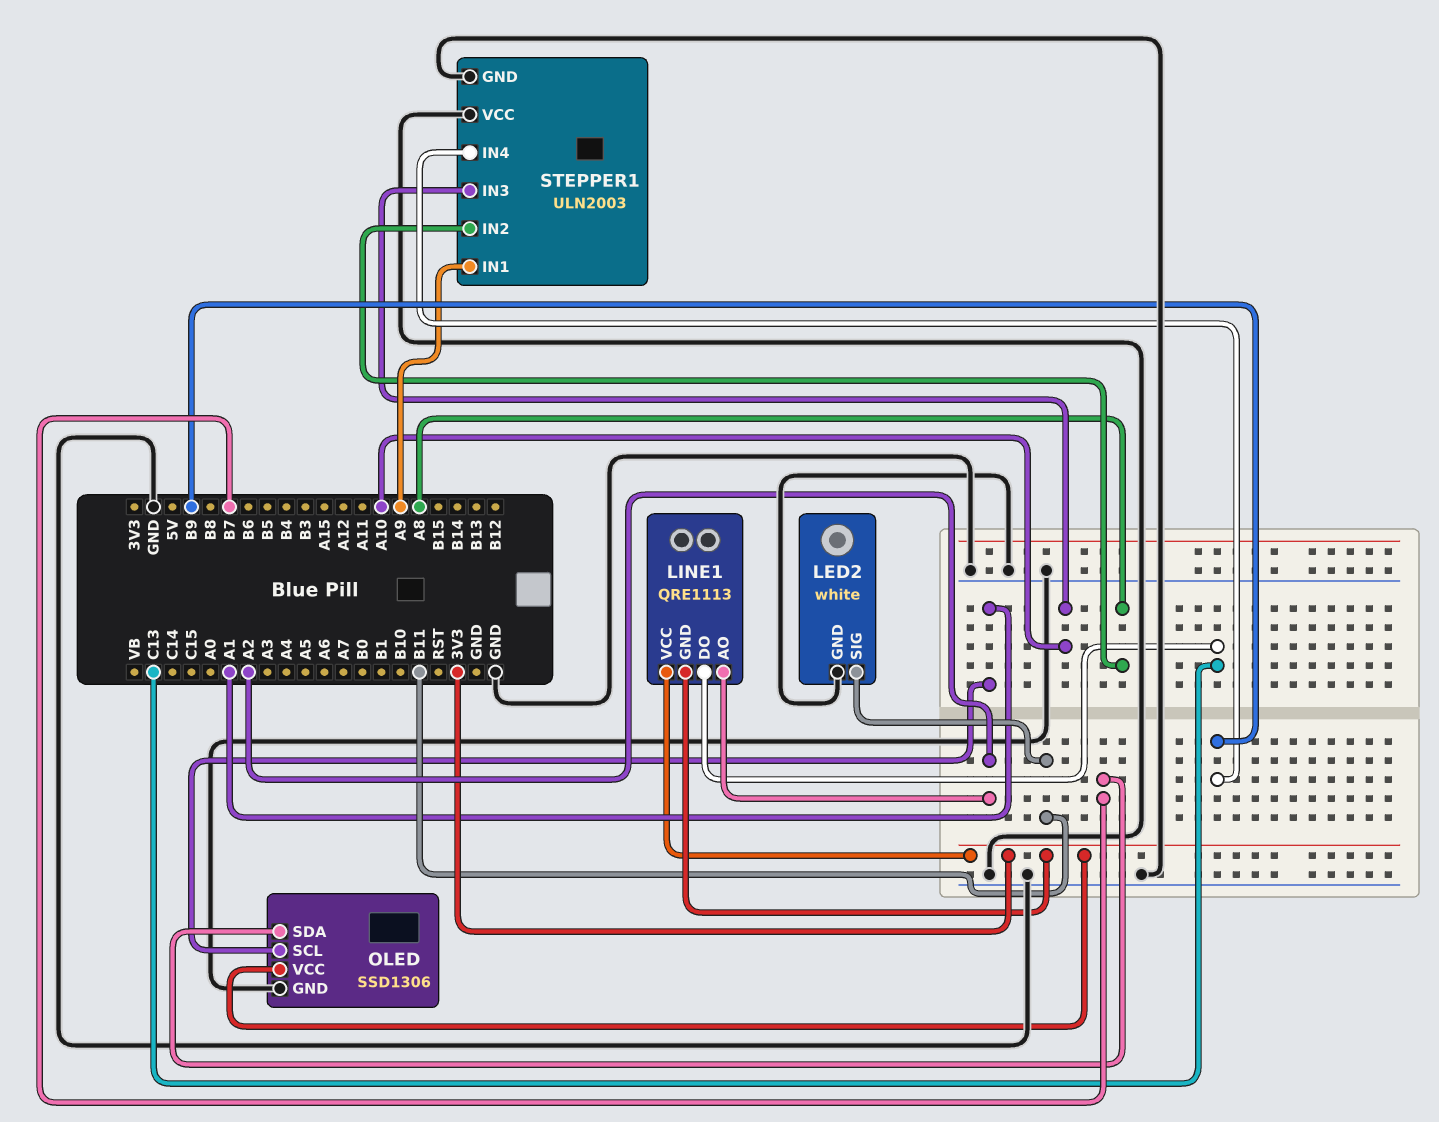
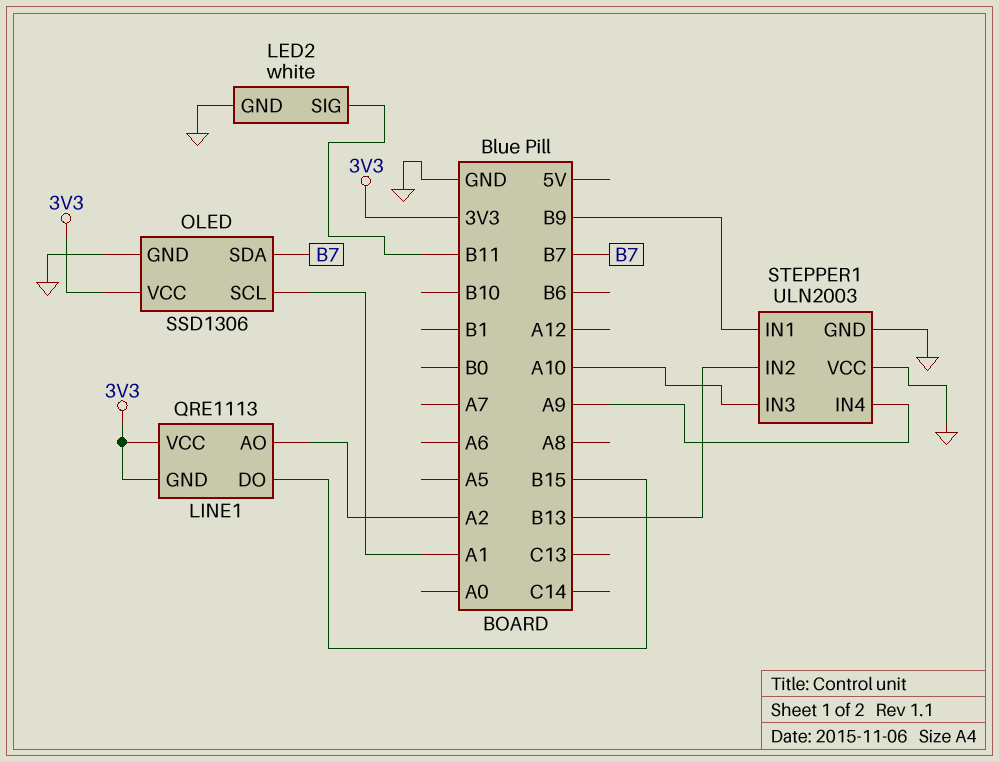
LINE1 pin DO: C13 -> B15
STEPPER1 pin IN1: A9 -> B9
STEPPER1 pin IN2: A8 -> B13
STEPPER1 pin IN4: B9 -> A9

